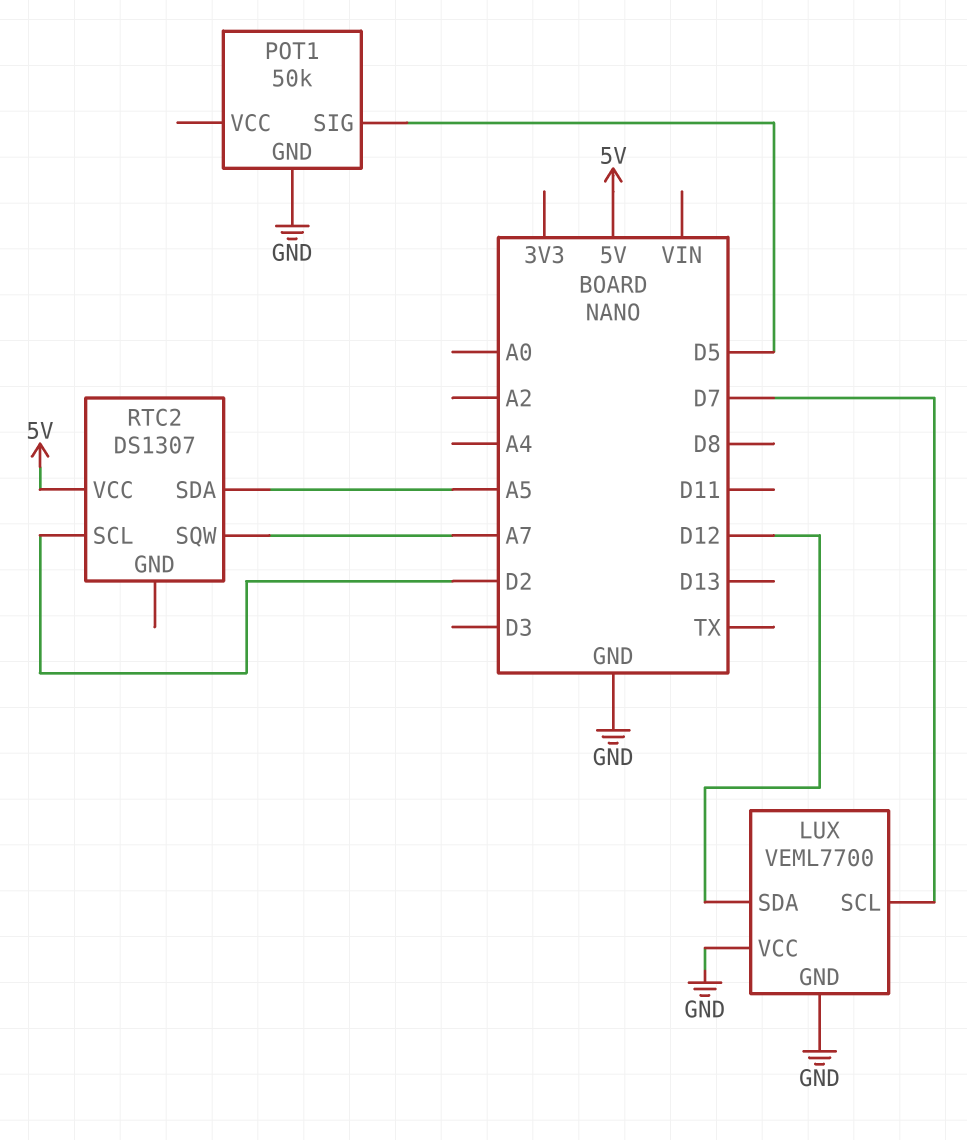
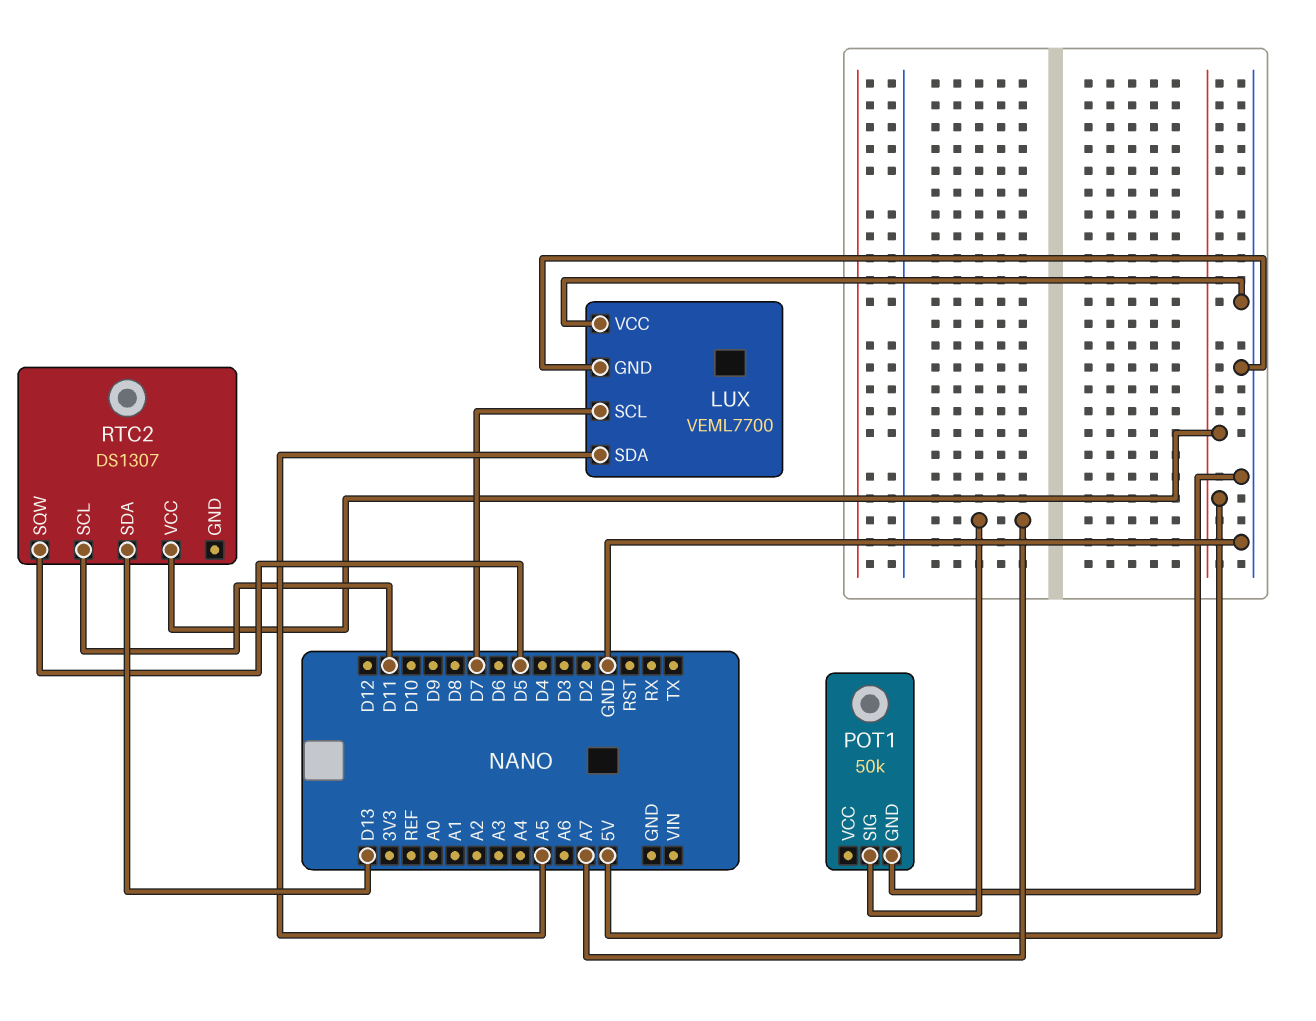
LUX pin SDA: D12 -> A5
POT1 pin SIG: D5 -> A7
RTC2 pin SCL: D2 -> D11
RTC2 pin SDA: A5 -> D13
RTC2 pin SQW: A7 -> D5

